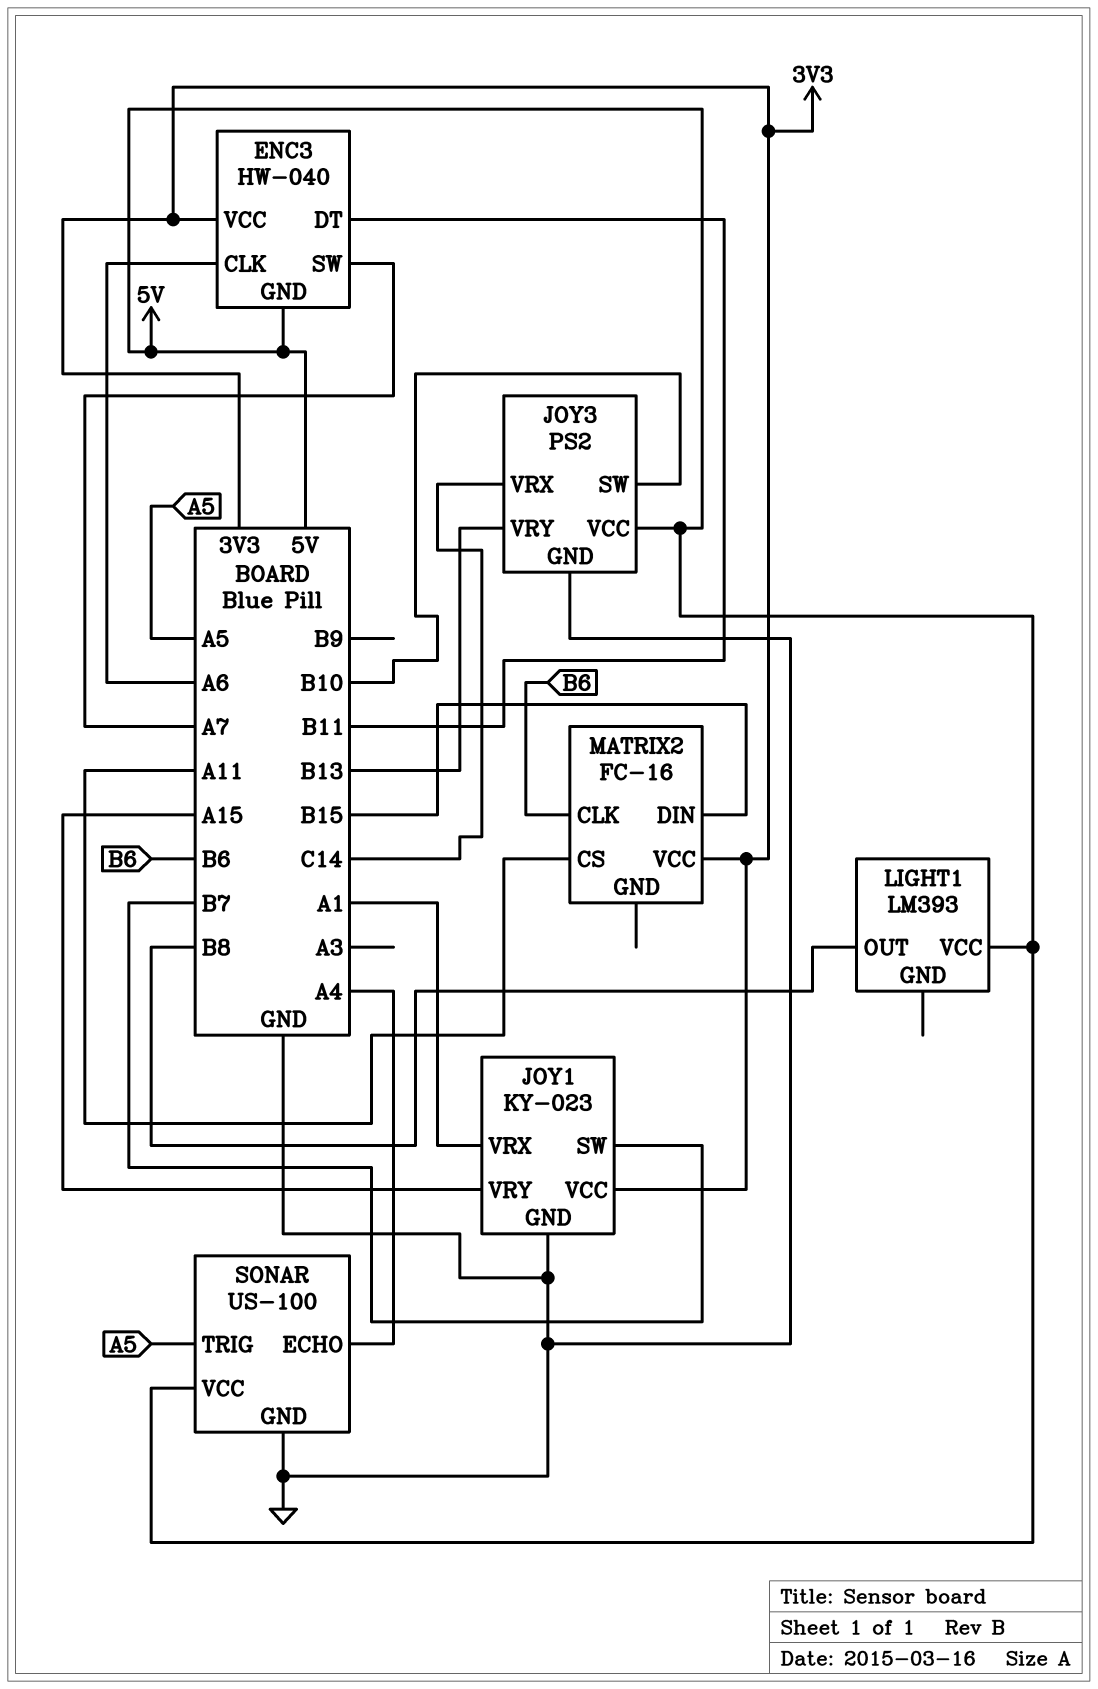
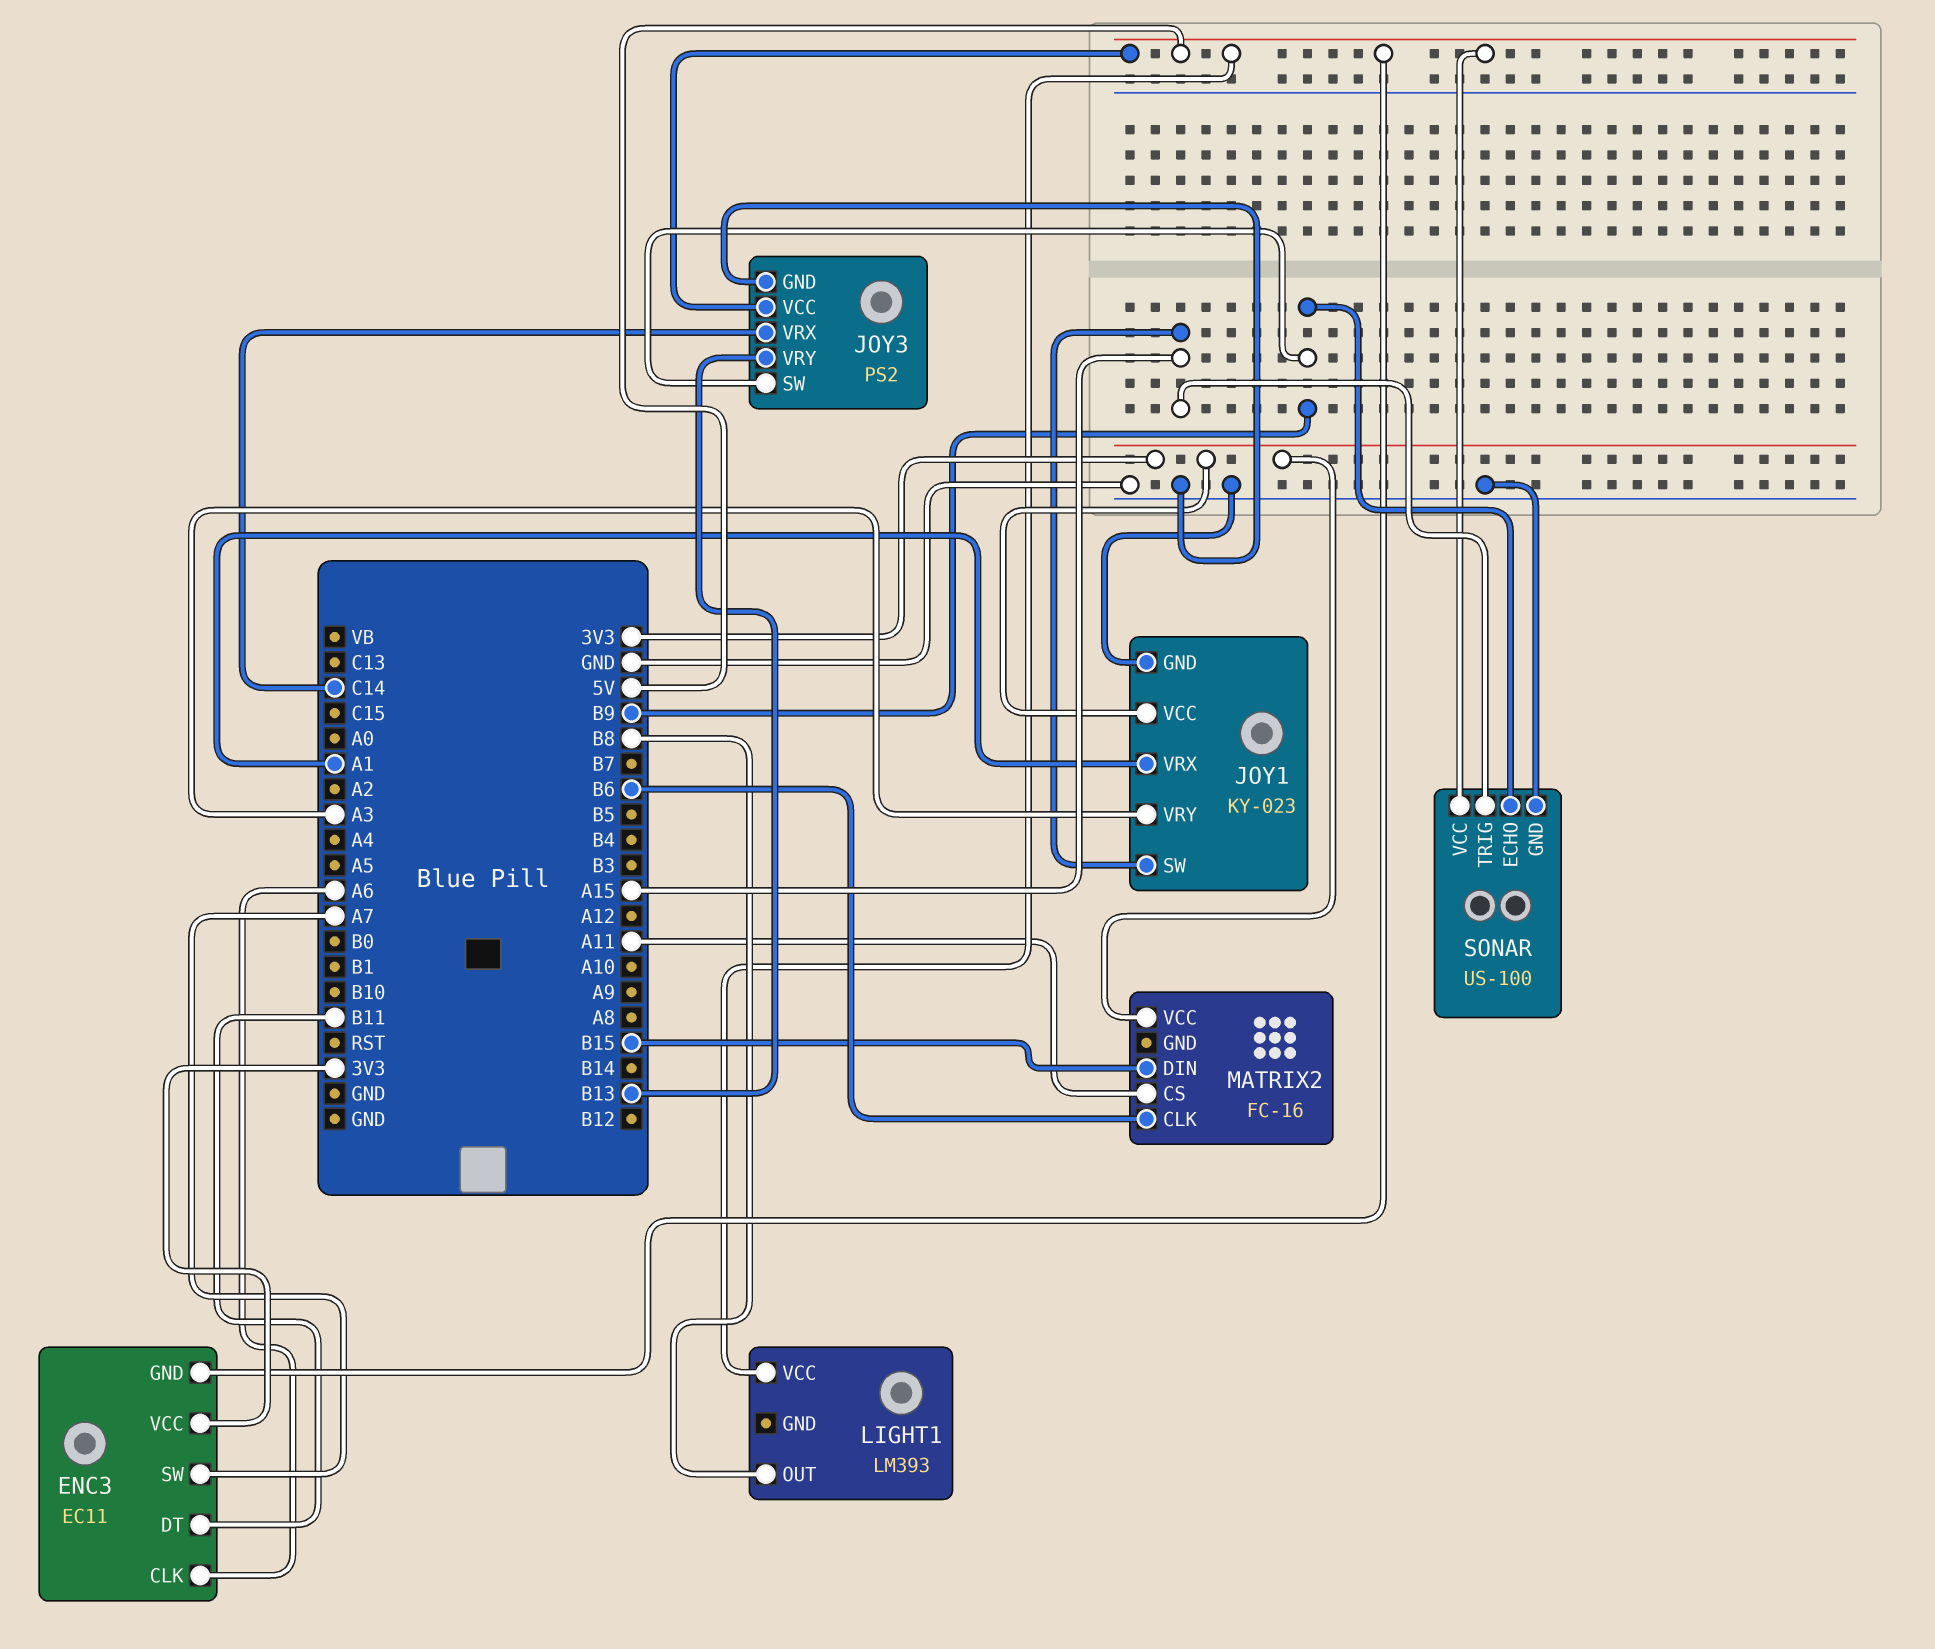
ENC3: HW-040 -> EC11
JOY1 pin SW: B7 -> A15
JOY1 pin VRY: A15 -> A3
JOY3 pin SW: B10 -> B9
SONAR pin ECHO: A4 -> B9
SONAR pin TRIG: A5 -> A15

